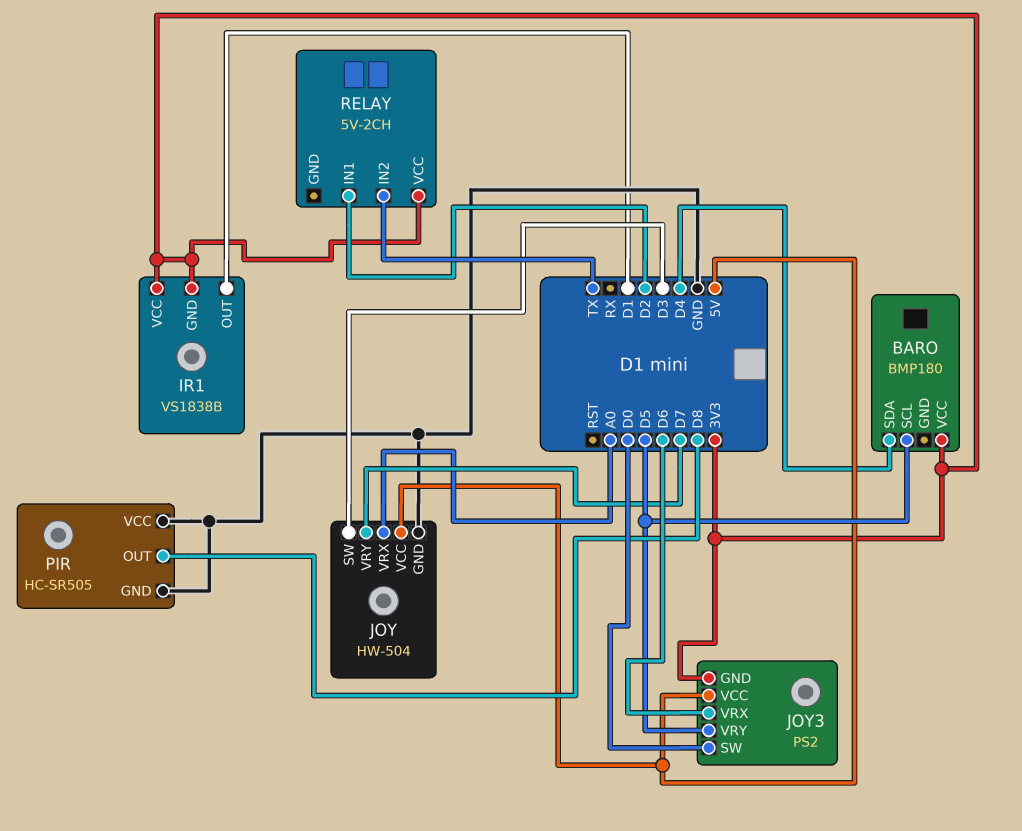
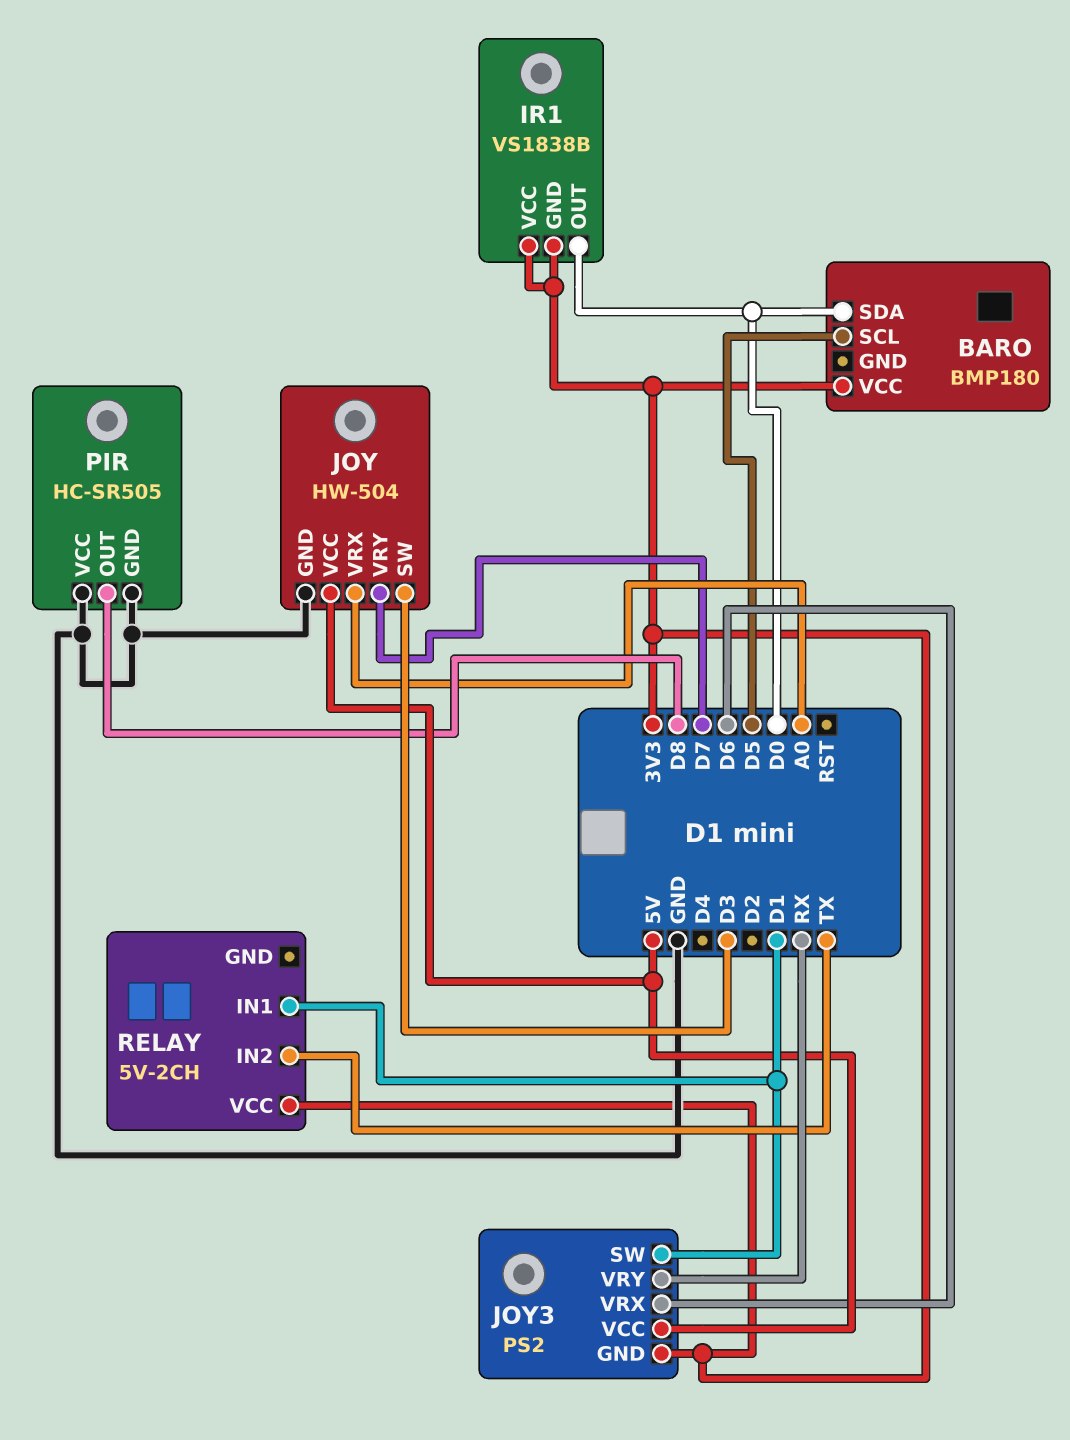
BARO pin SDA: D4 -> D0
IR1 pin OUT: D1 -> D0
JOY3 pin SW: D0 -> D1
JOY3 pin VRY: D5 -> RX
RELAY pin IN1: D2 -> D1

